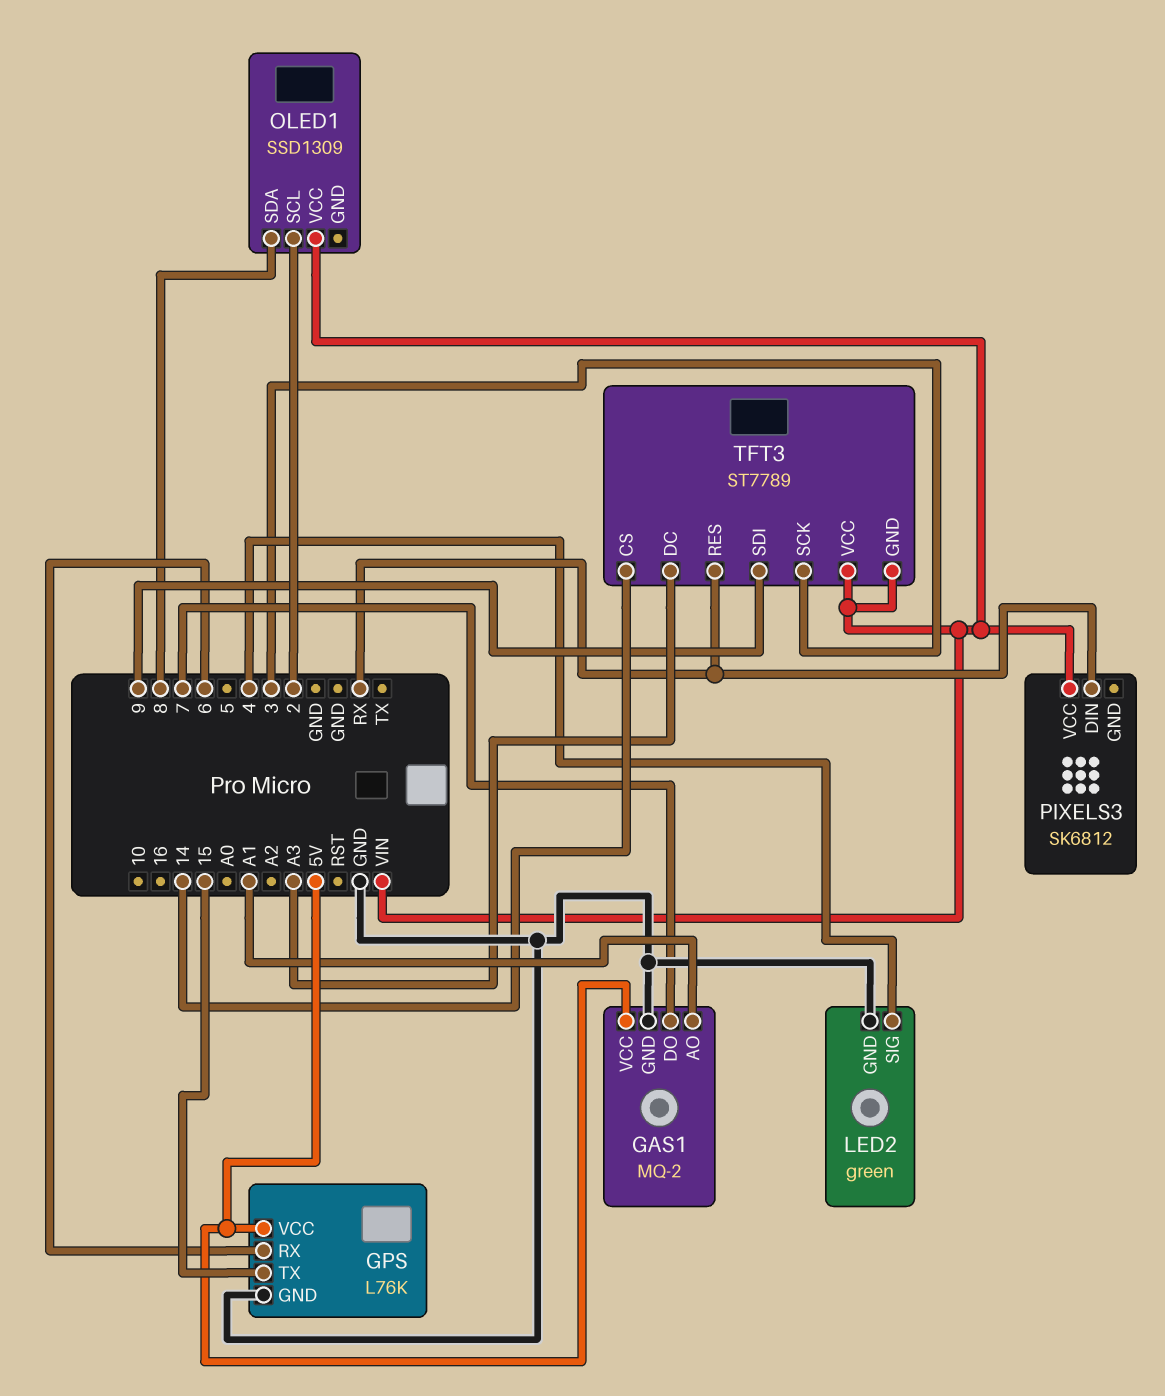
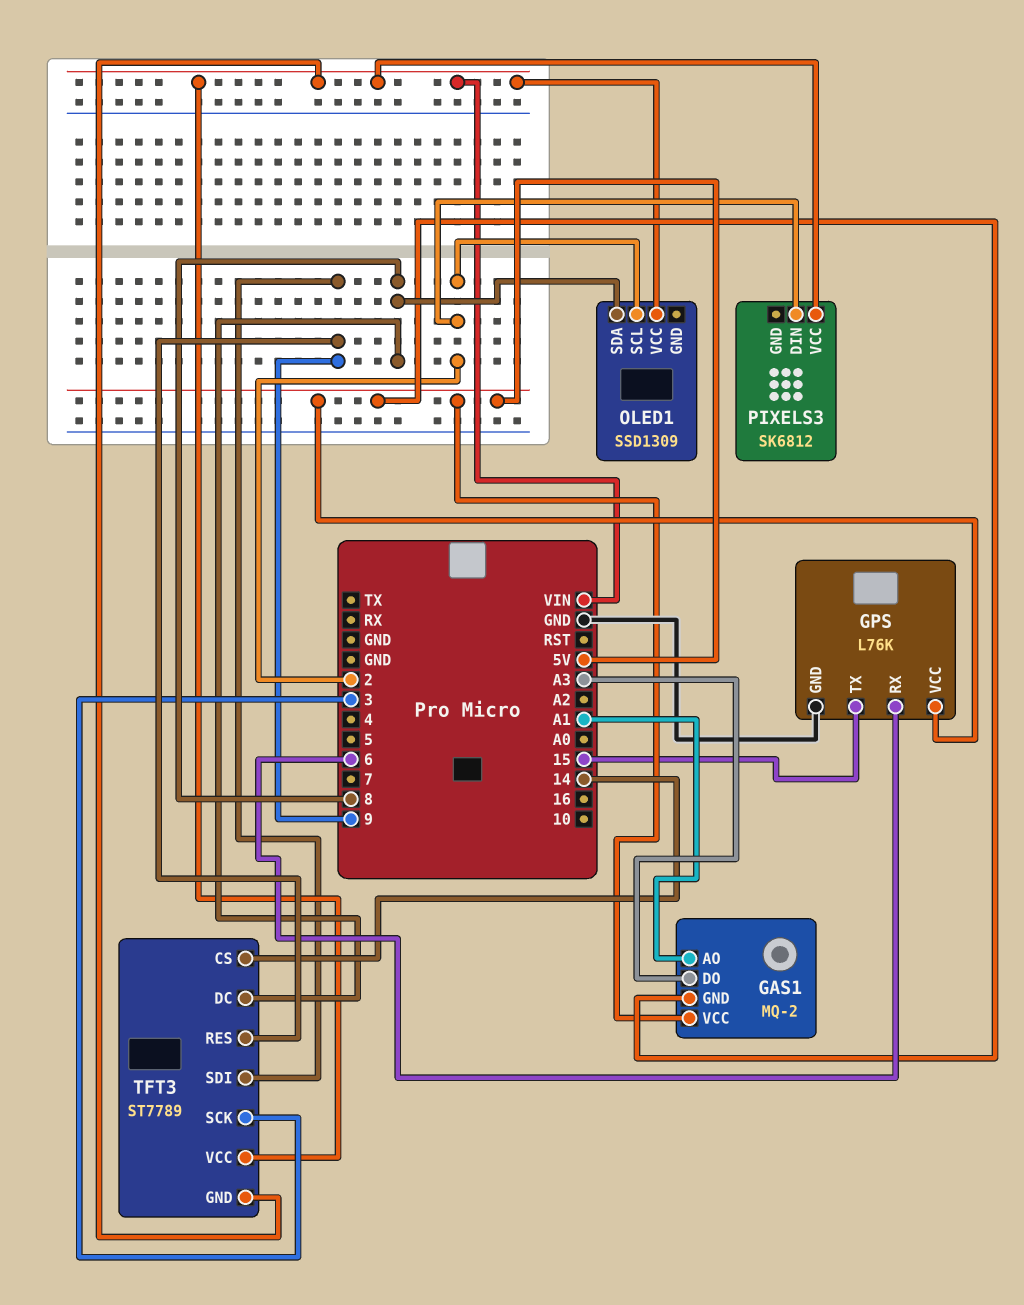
GAS1 pin DO: 7 -> A3
GAS1 pin GND: GND -> 5V
LED2: green -> none
LED2 pin GND: GND -> none
LED2 pin SIG: 4 -> none
PIXELS3 pin DIN: RX -> 2
TFT3 pin DC: A3 -> 8
TFT3 pin RES: RX -> 9

